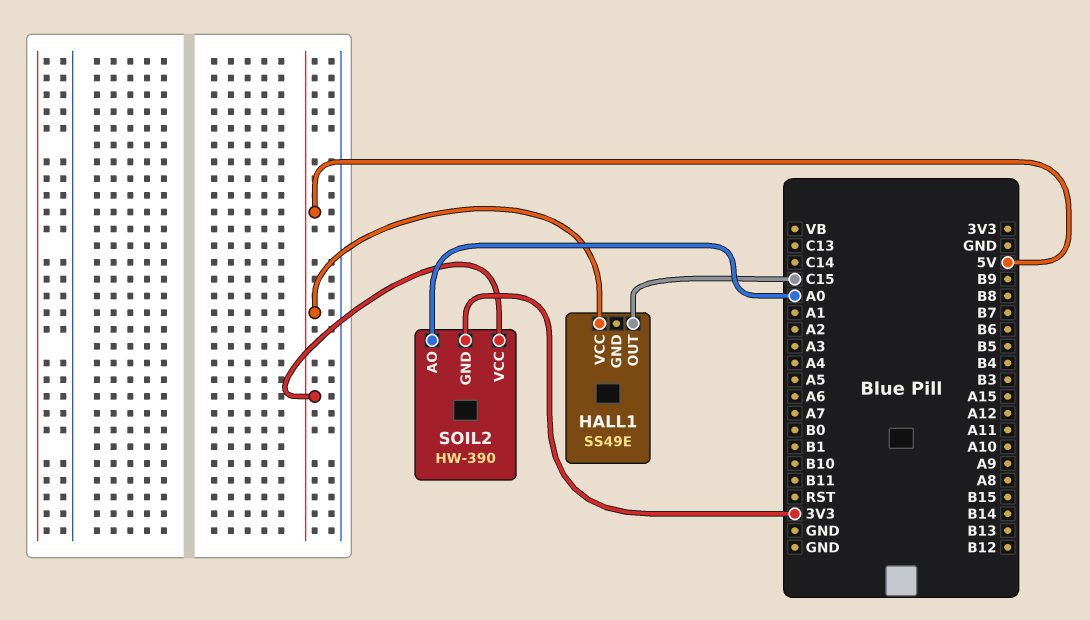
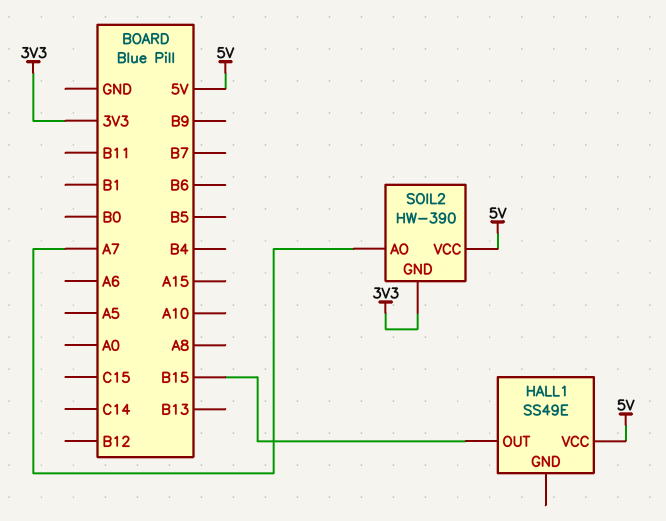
HALL1 pin OUT: C15 -> B15
SOIL2 pin AO: A0 -> A7

